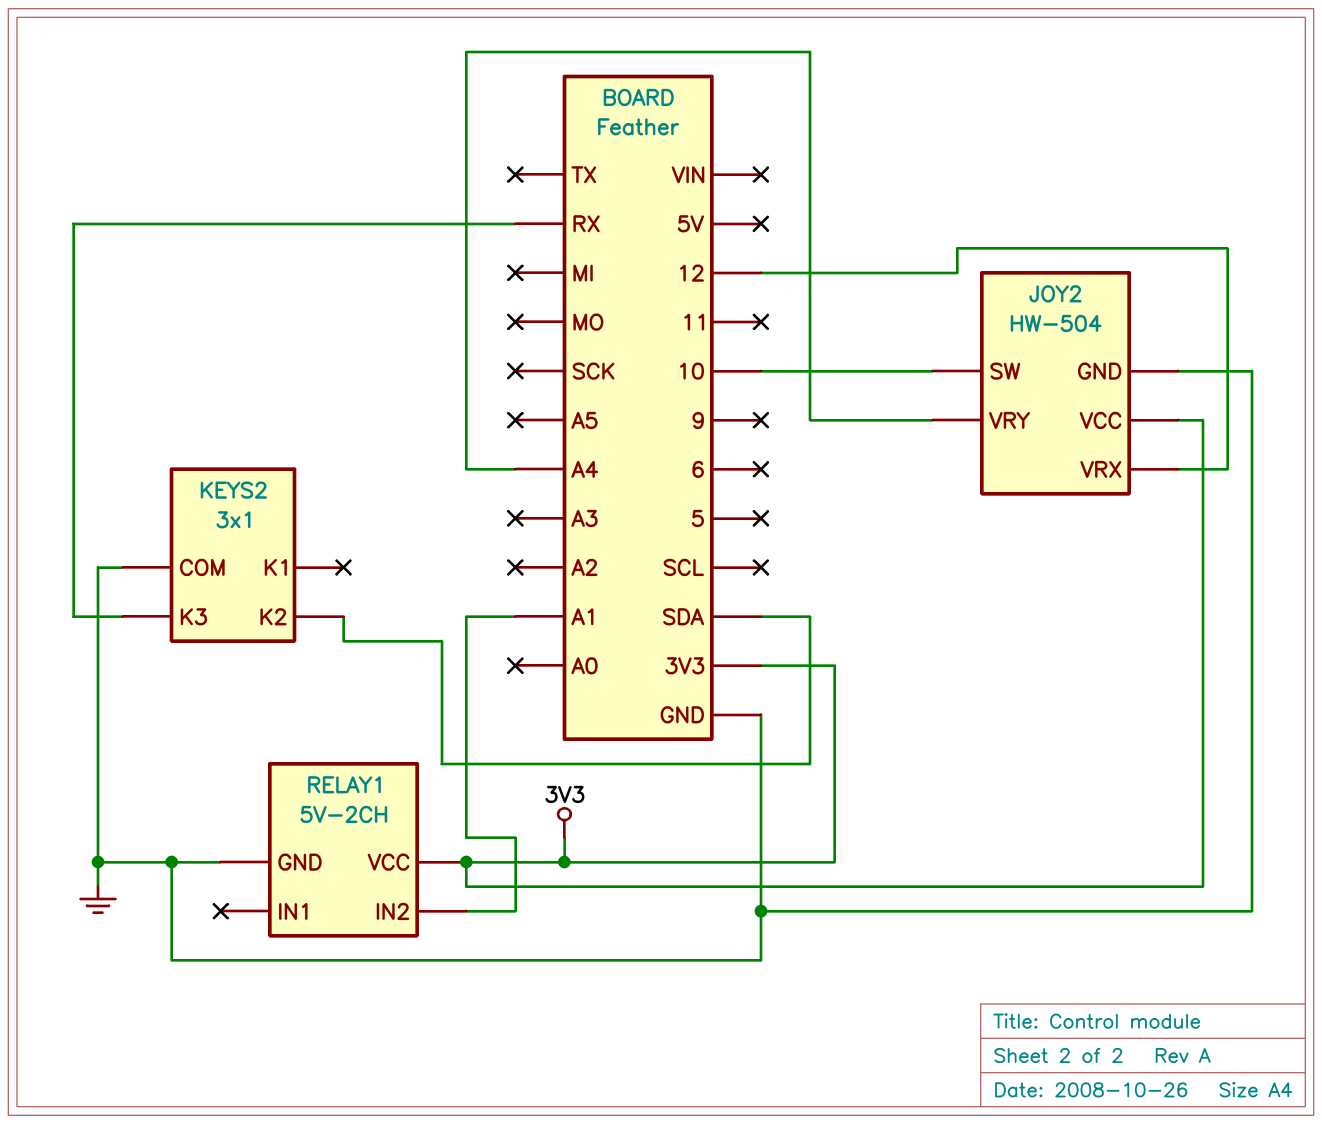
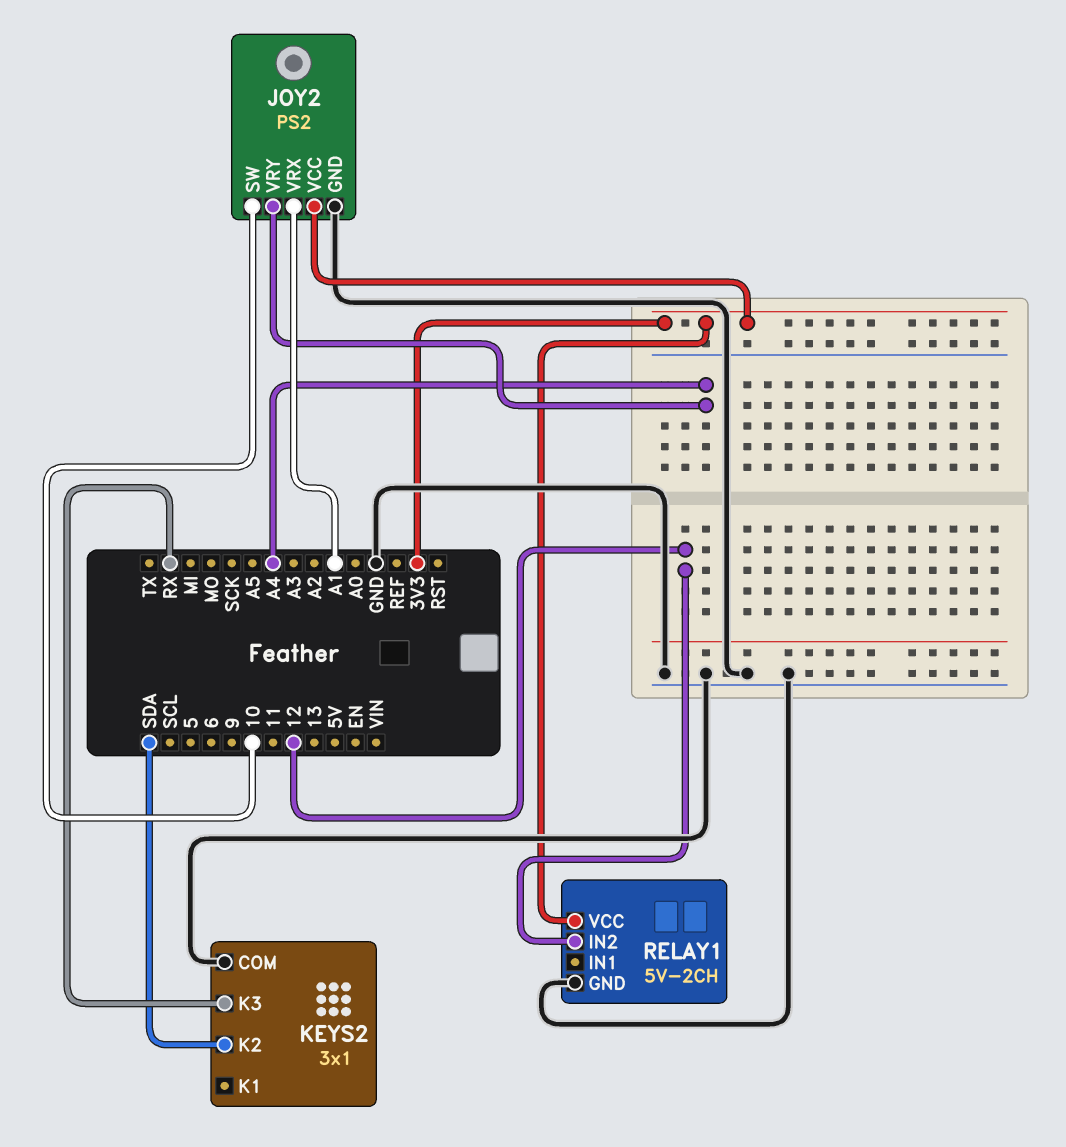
JOY2: HW-504 -> PS2
JOY2 pin VRX: 12 -> A1
RELAY1 pin IN2: A1 -> 12

